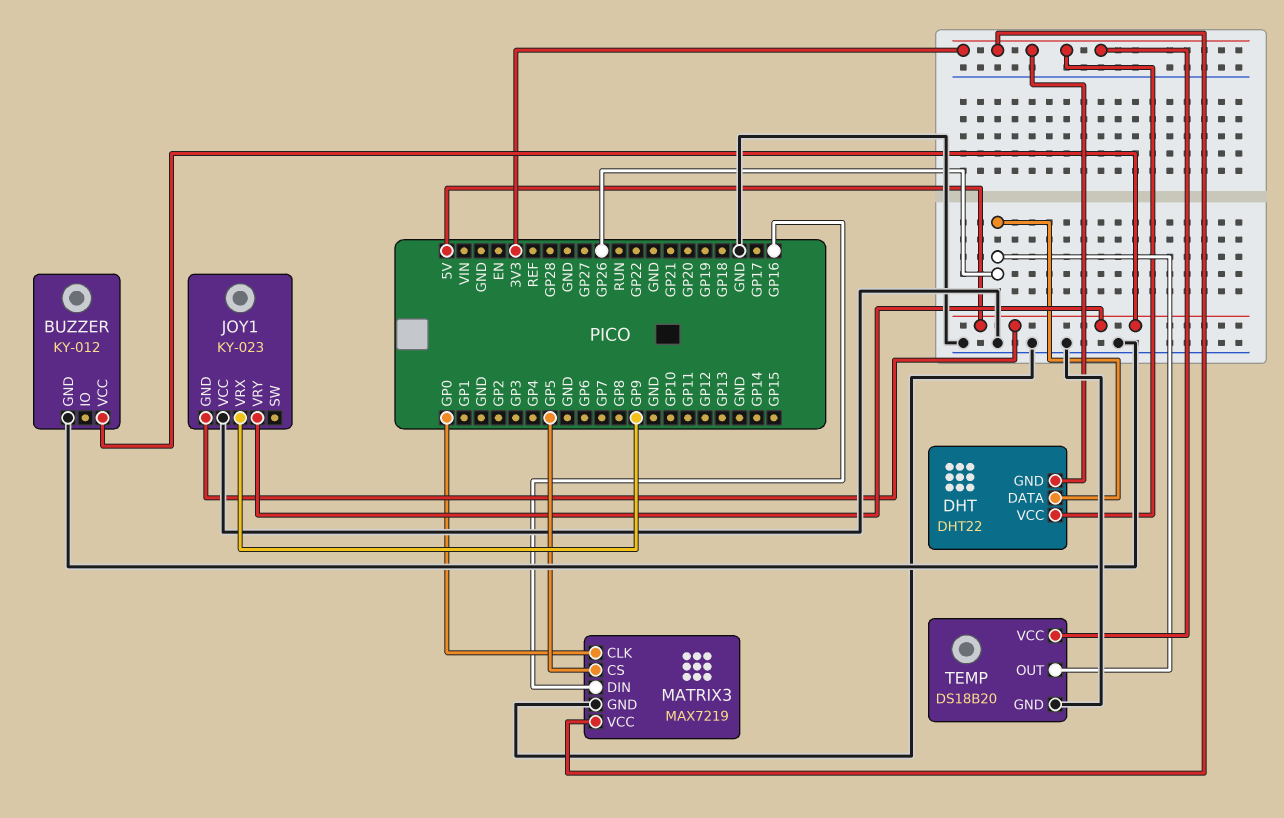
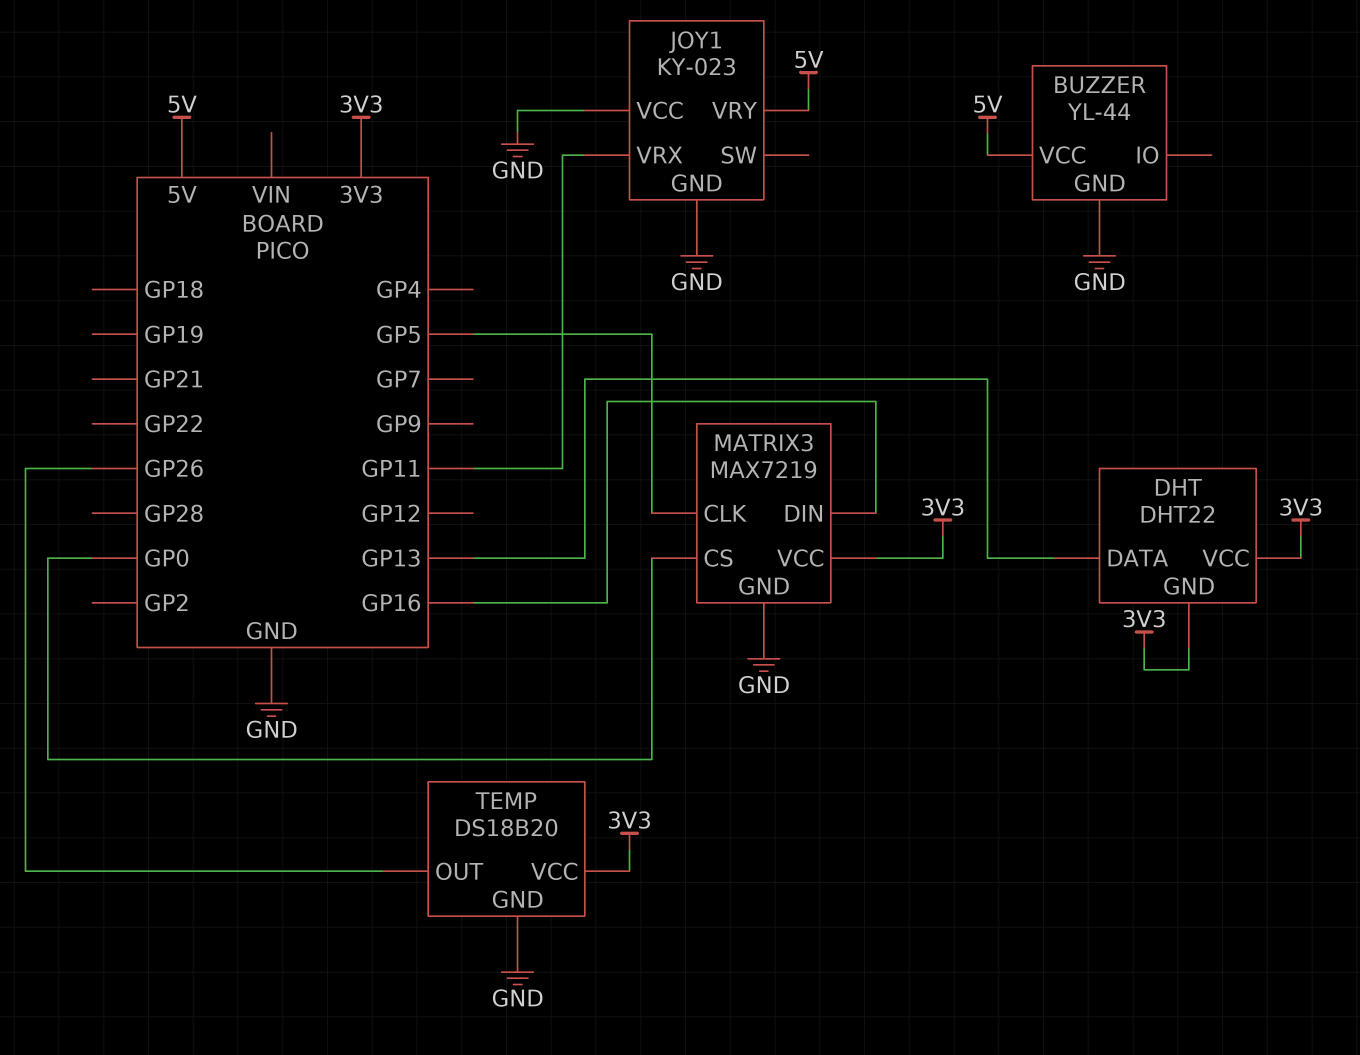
BUZZER: KY-012 -> YL-44
DHT pin DATA: GP26 -> GP13
JOY1 pin GND: 5V -> GND
JOY1 pin VRX: GP9 -> GP11
MATRIX3 pin CLK: GP0 -> GP5
MATRIX3 pin CS: GP5 -> GP0

